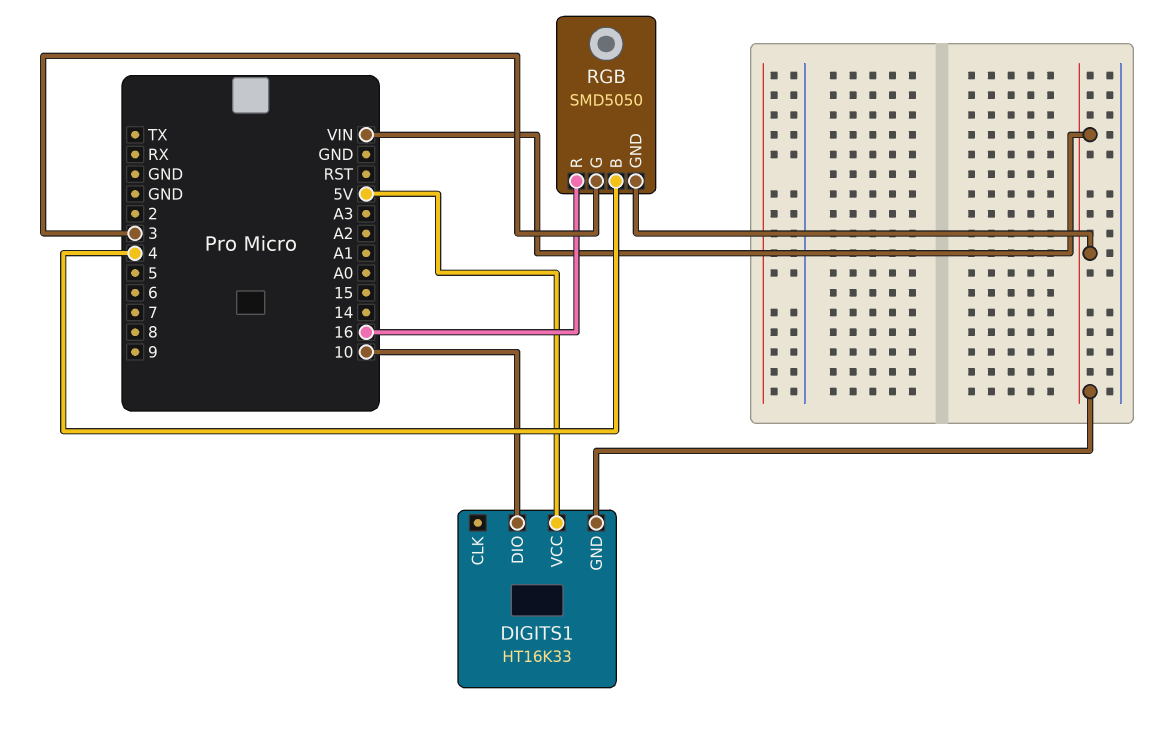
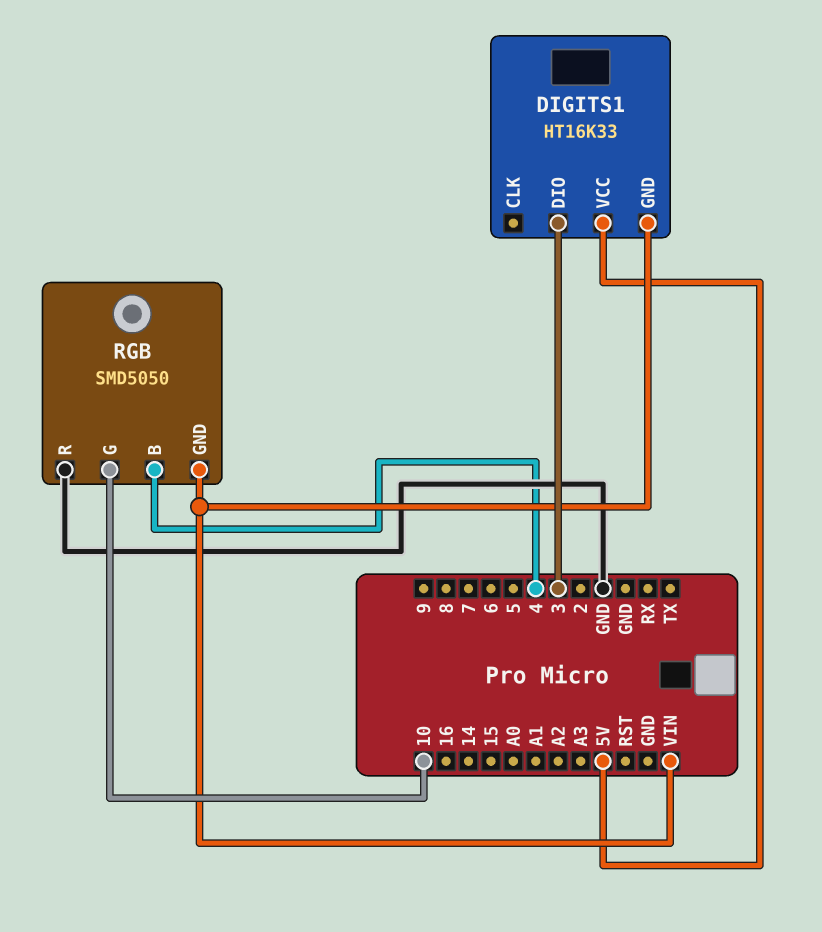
DIGITS1 pin DIO: 10 -> 3
RGB pin G: 3 -> 10
RGB pin R: 16 -> GND

